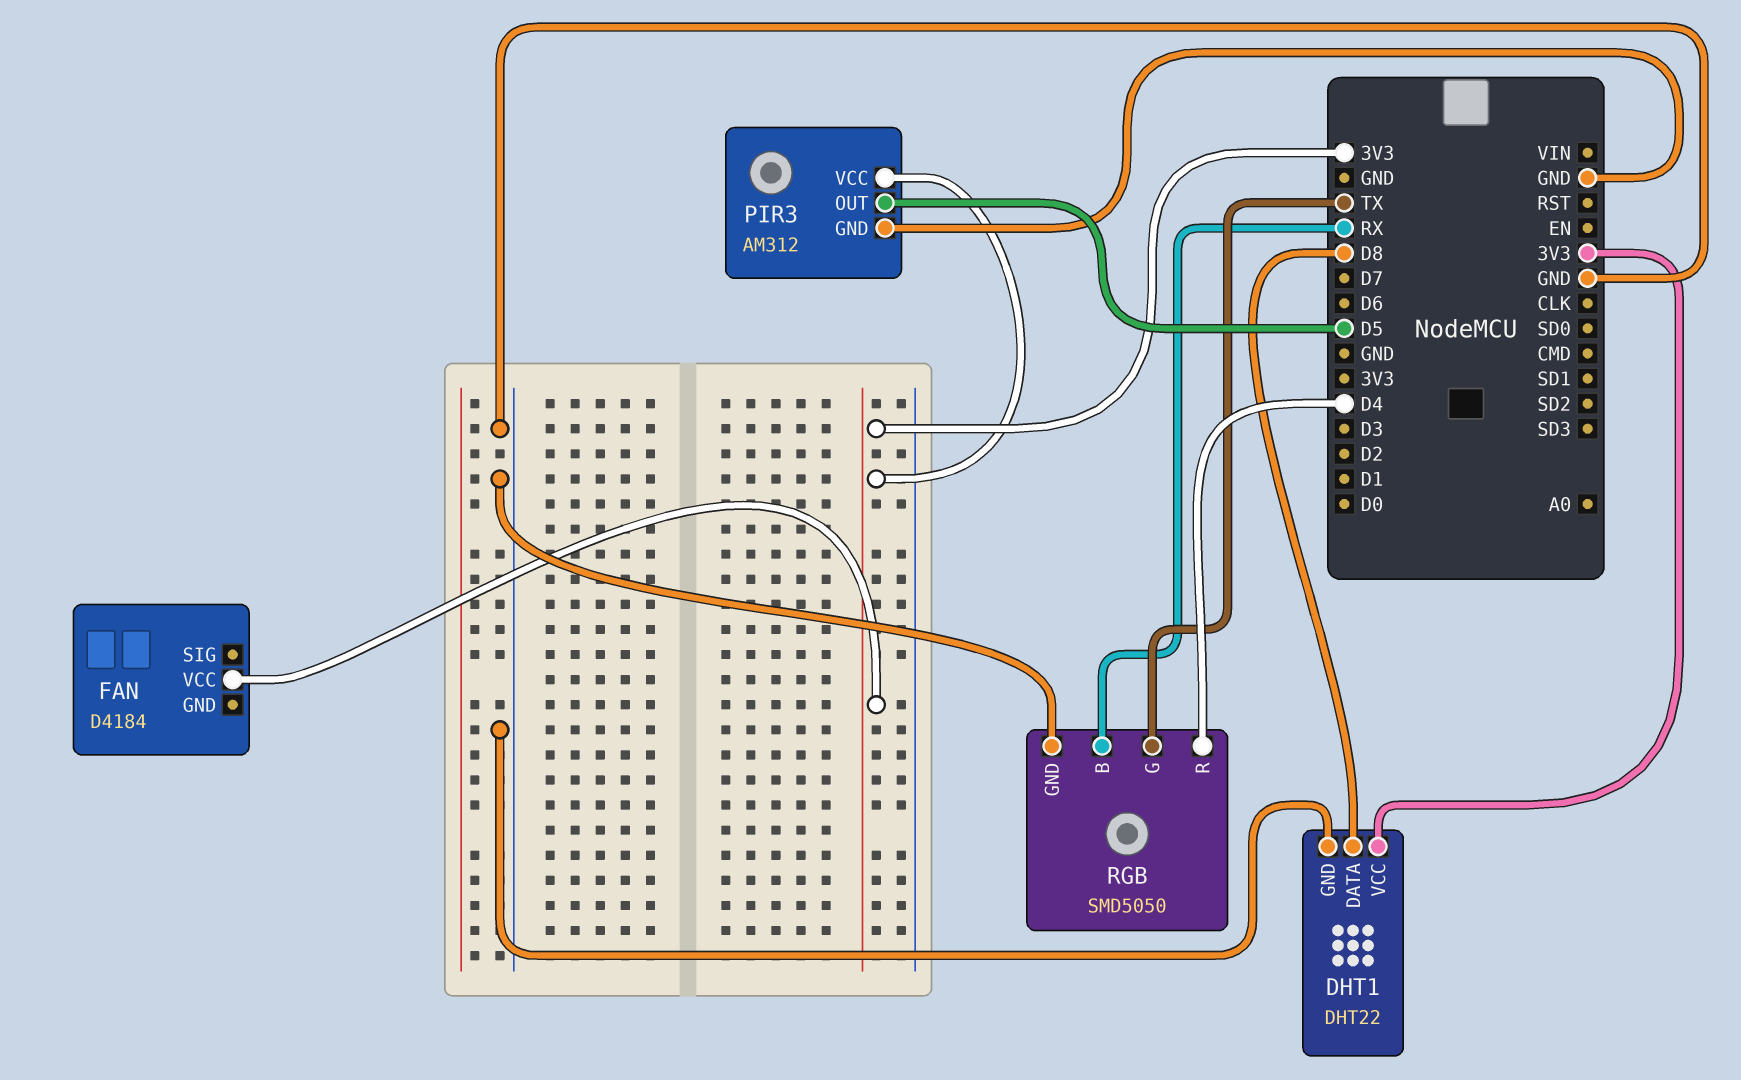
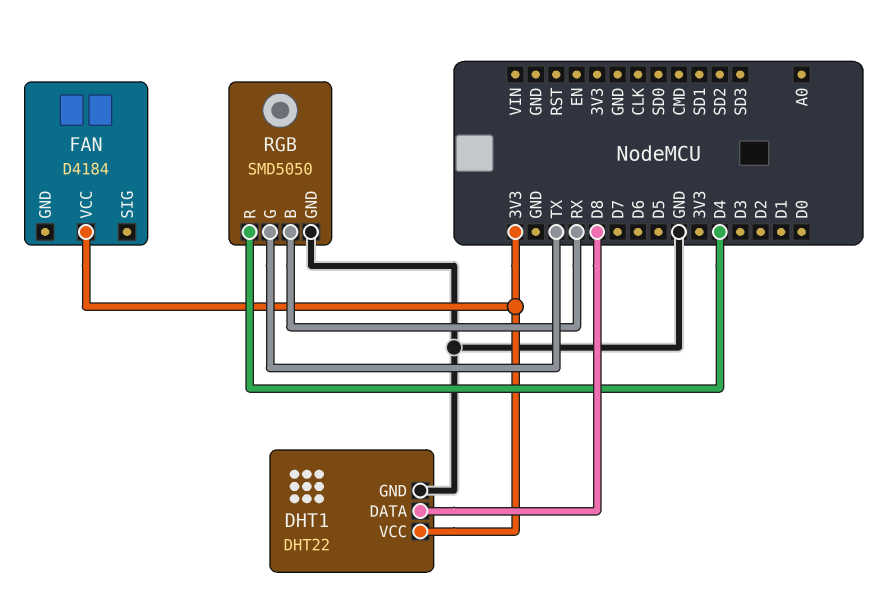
PIR3: AM312 -> none
PIR3 pin GND: GND -> none
PIR3 pin OUT: D5 -> none
PIR3 pin VCC: 3V3 -> none

